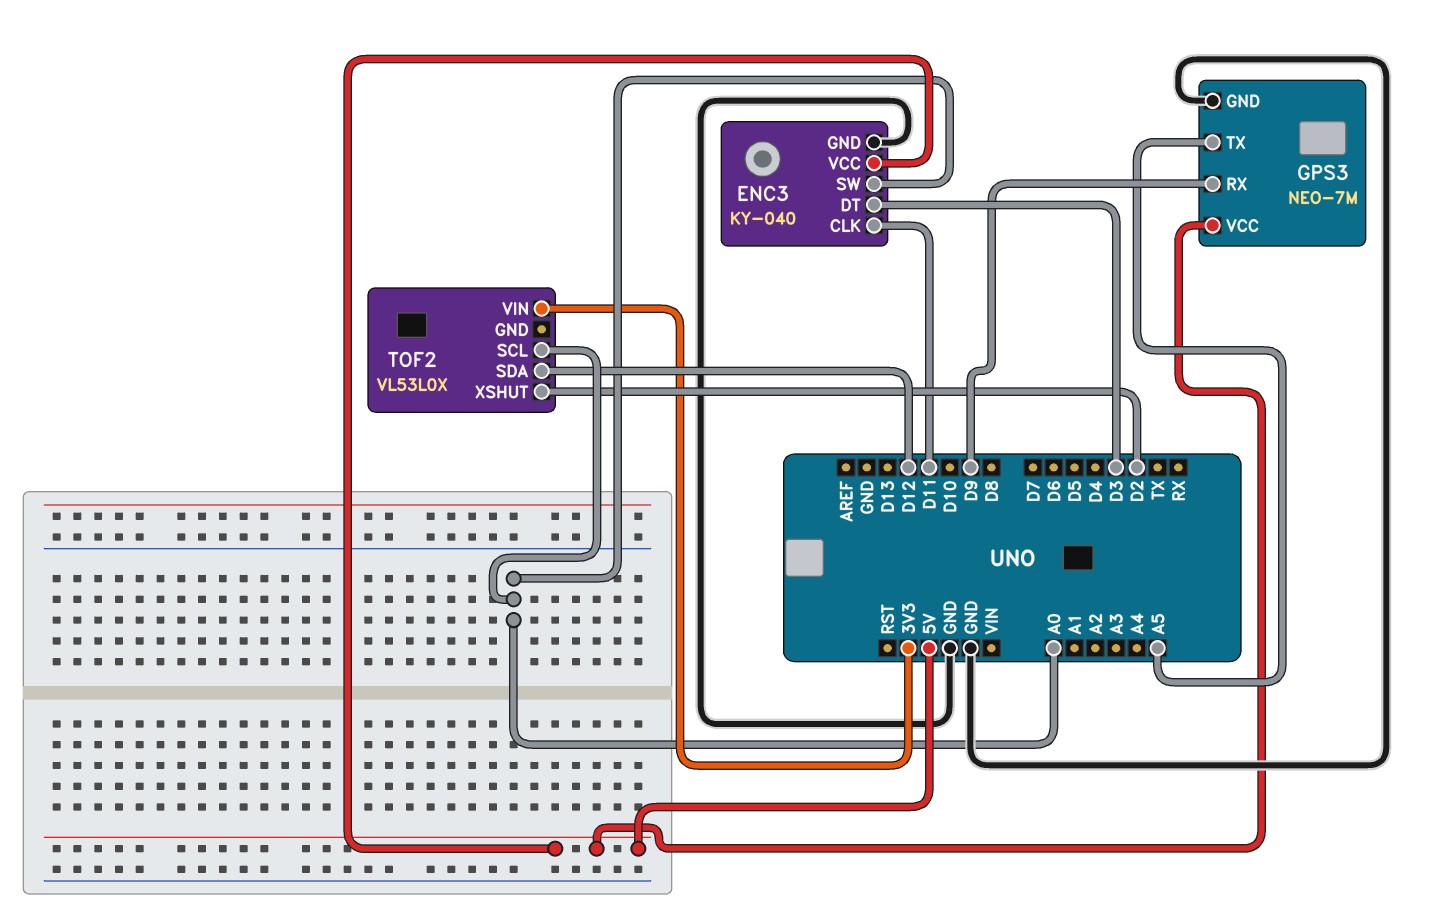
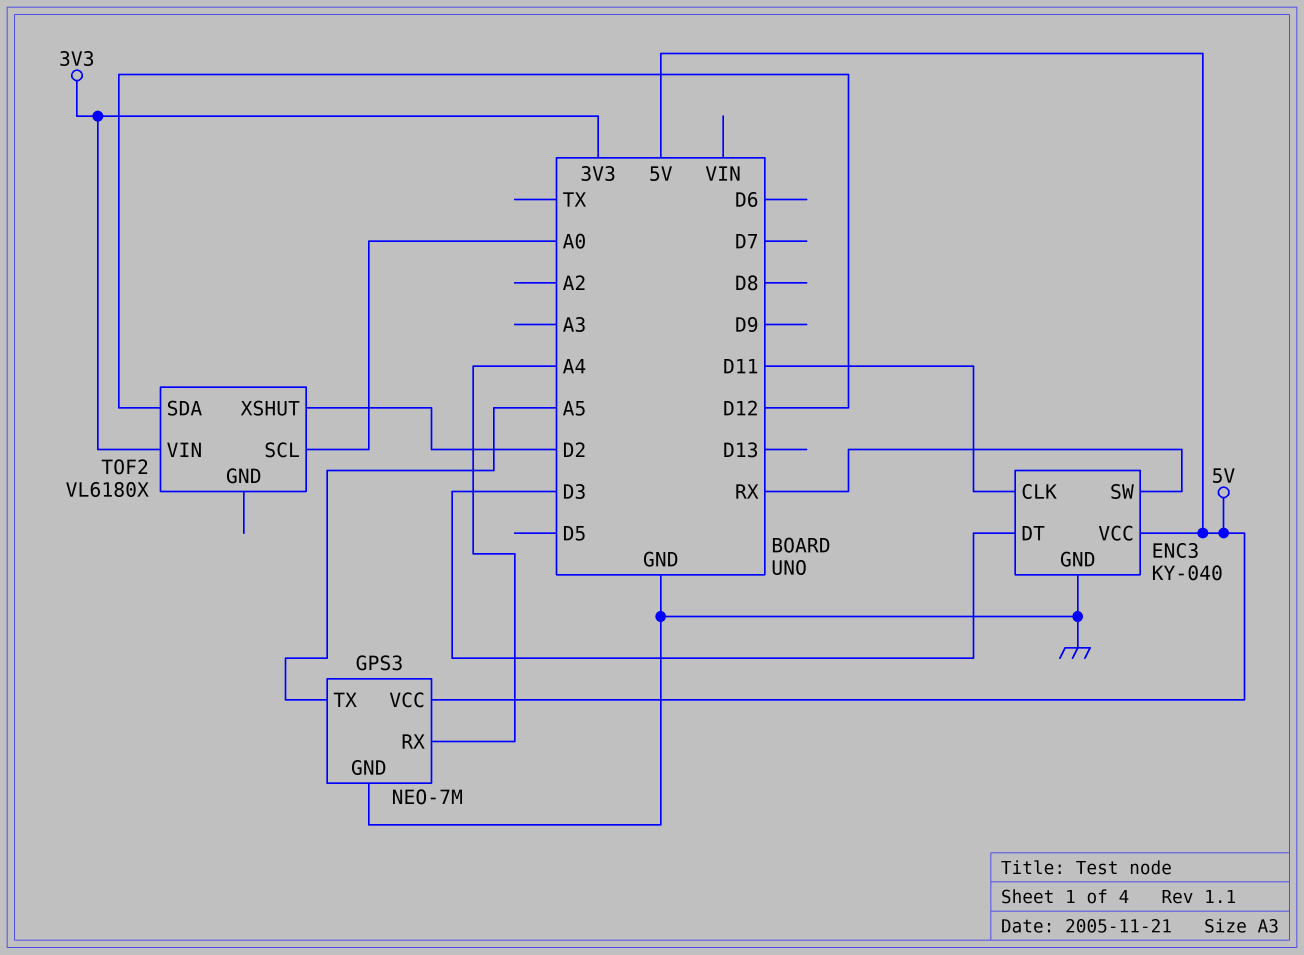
ENC3 pin SW: A0 -> RX
GPS3 pin RX: D9 -> A4
TOF2: VL53L0X -> VL6180X

